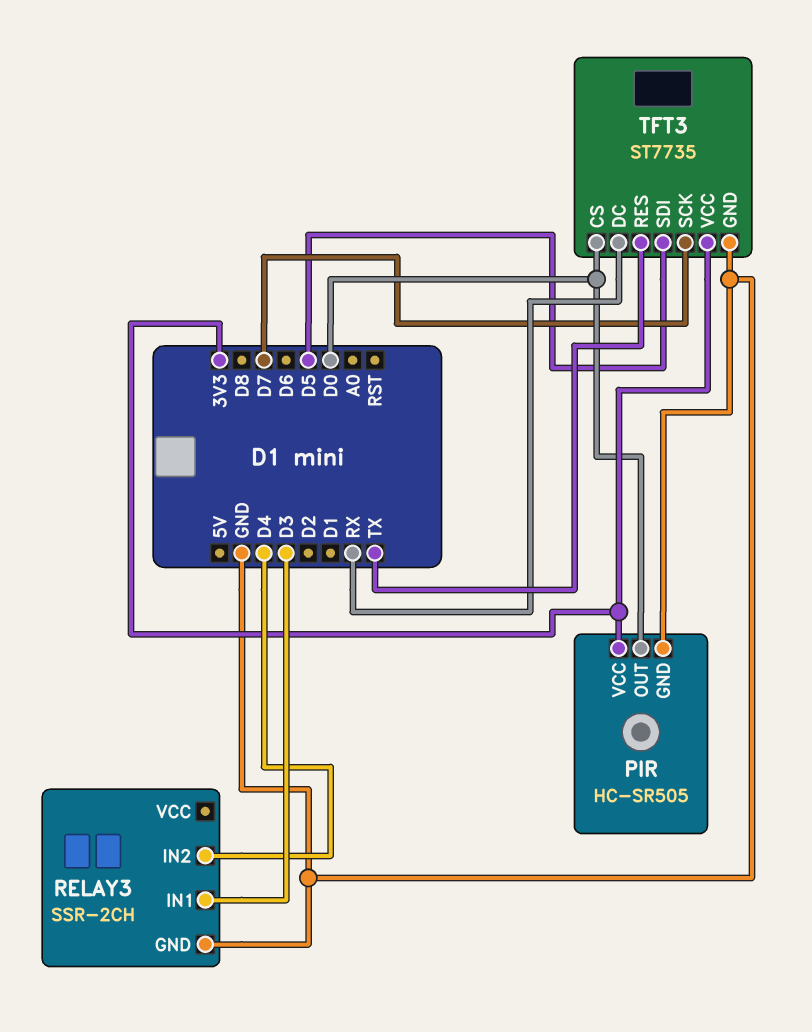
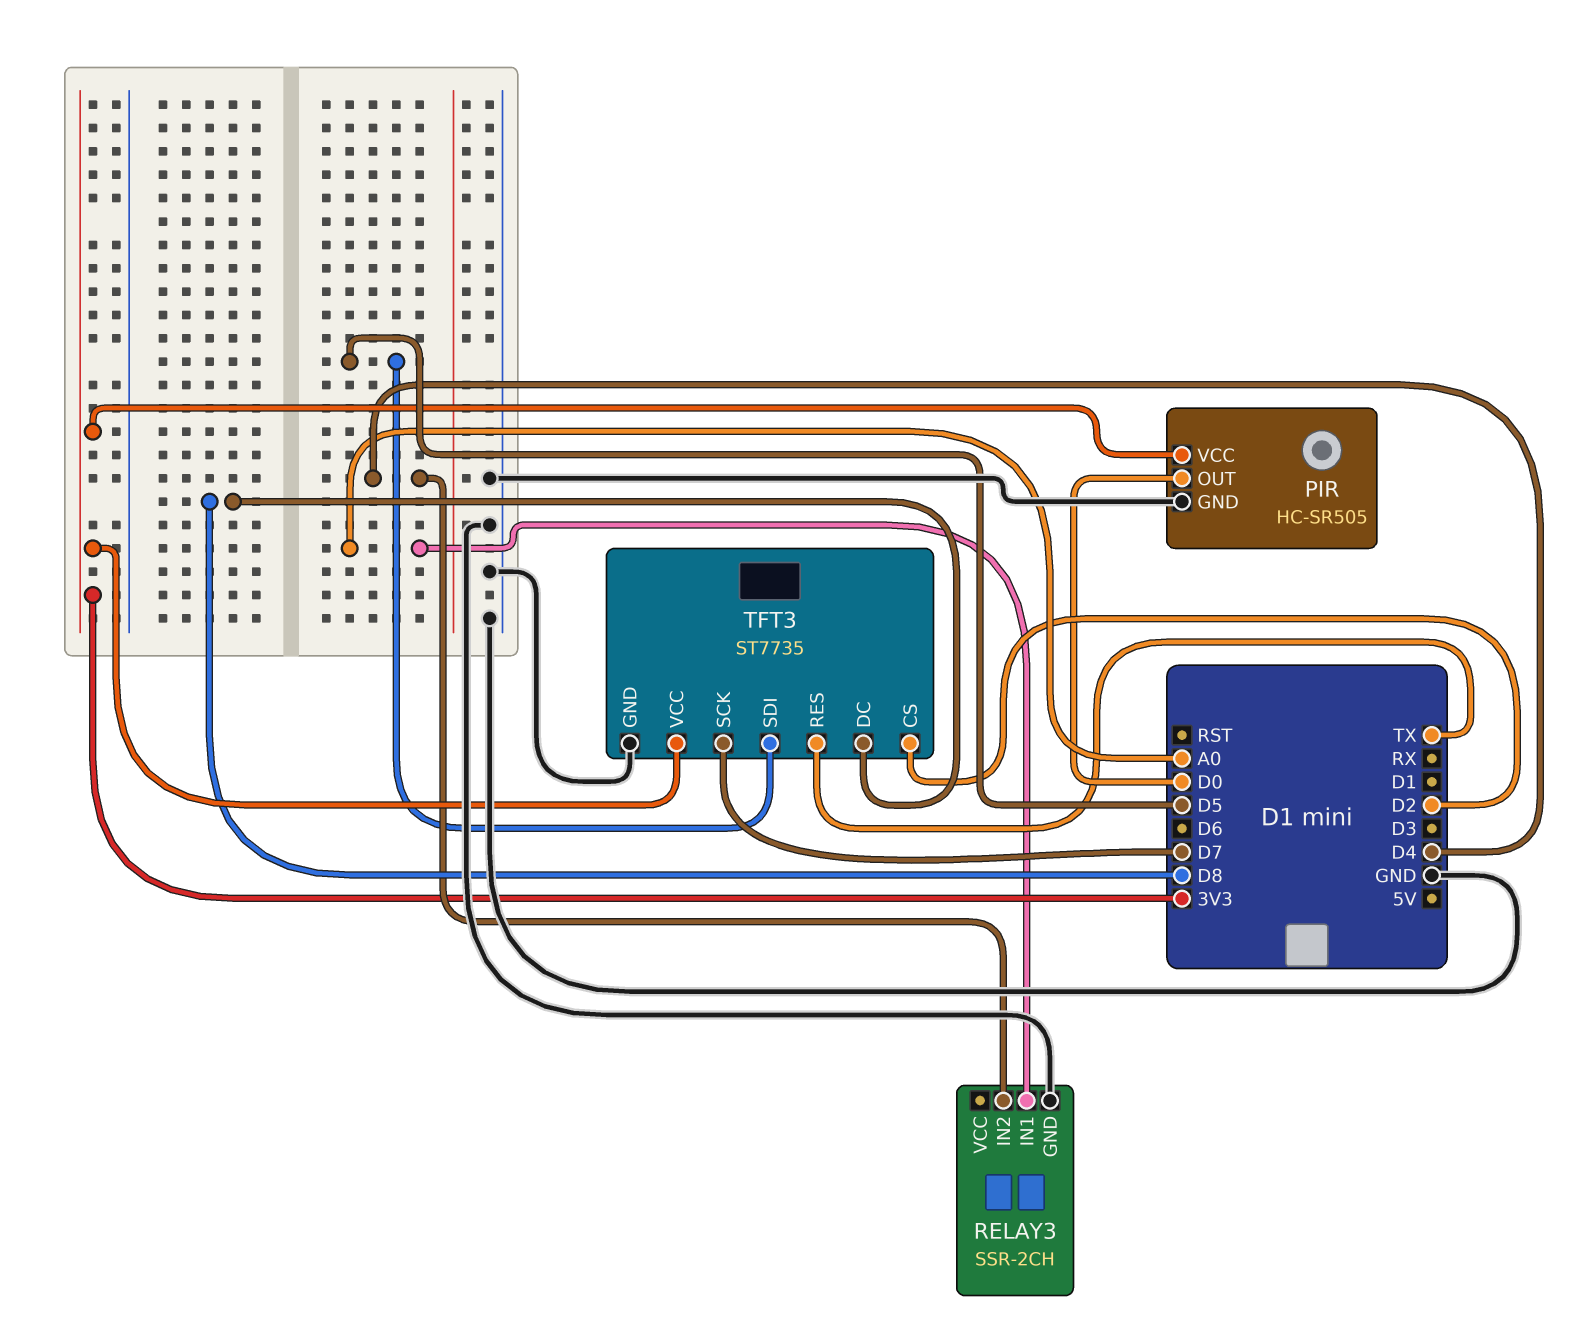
RELAY3 pin IN1: D3 -> A0
TFT3 pin CS: D0 -> D2
TFT3 pin DC: RX -> D8

